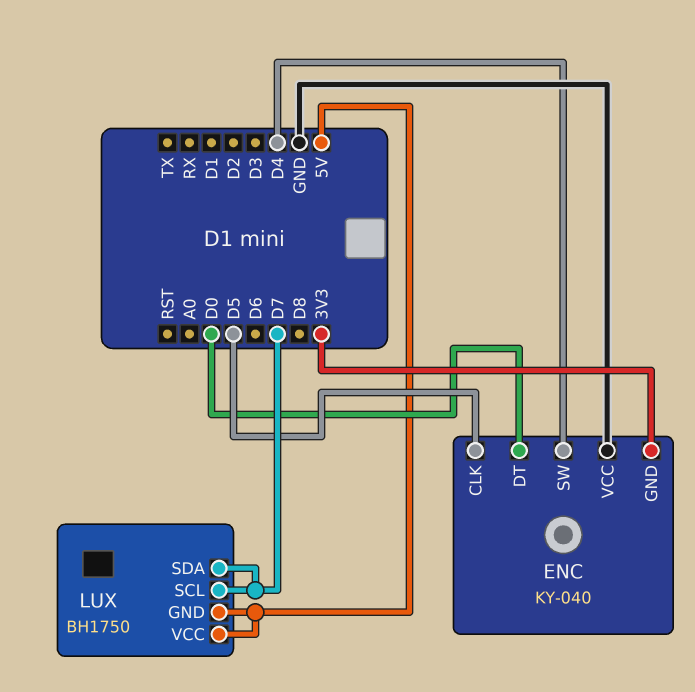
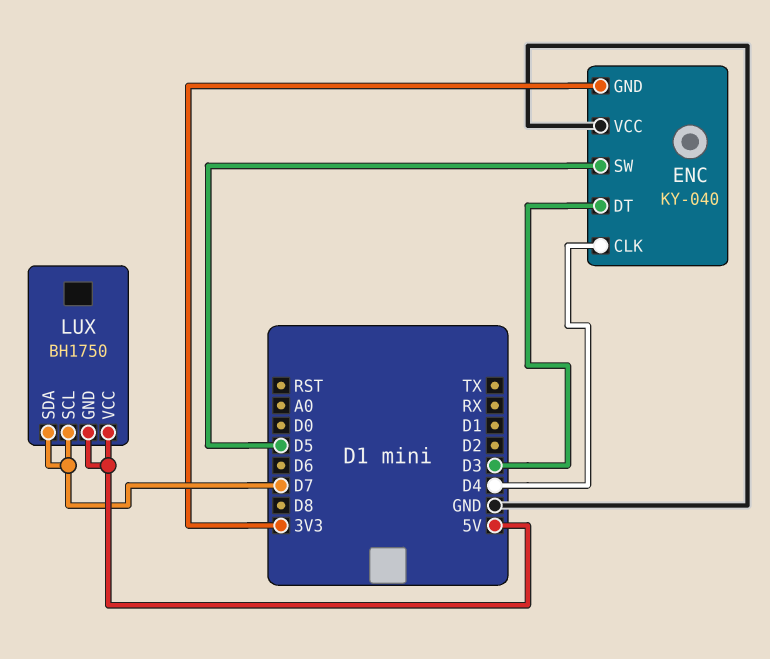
ENC pin CLK: D5 -> D4
ENC pin DT: D0 -> D3
ENC pin SW: D4 -> D5

